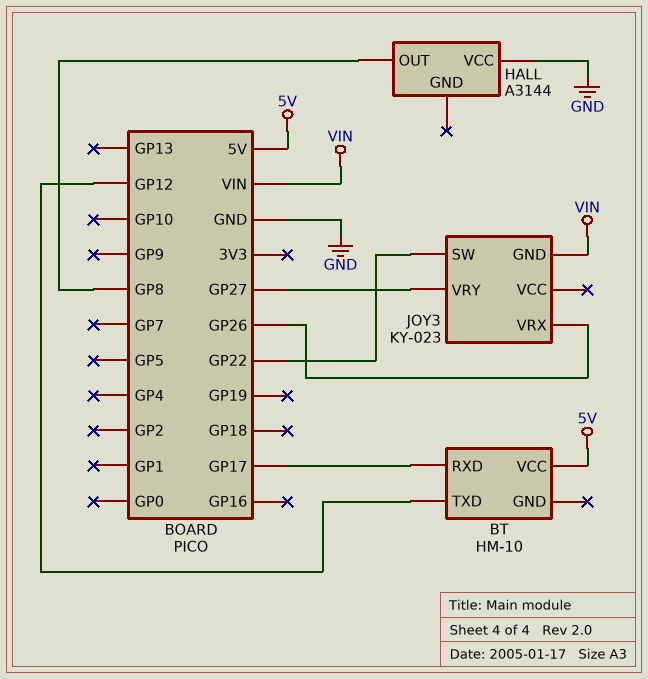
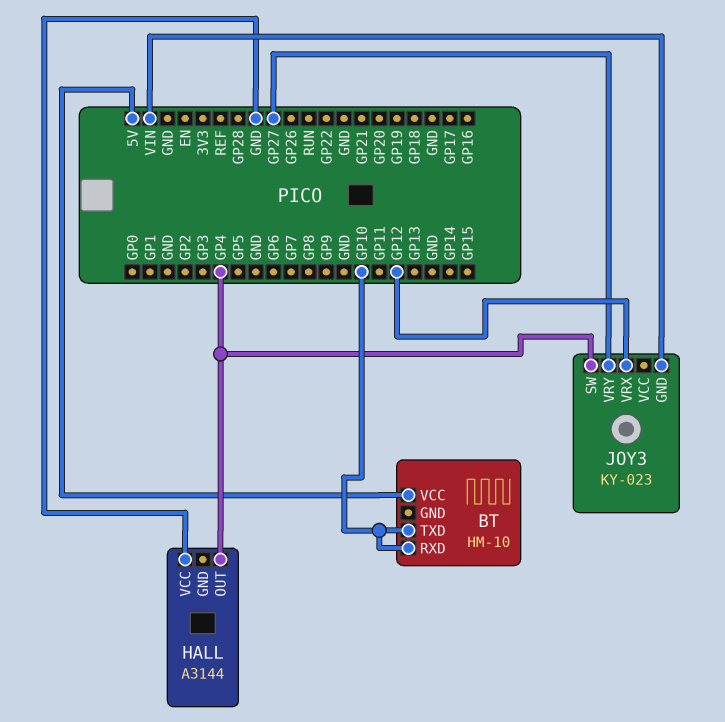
BT pin RXD: GP17 -> GP10
BT pin TXD: GP12 -> GP10
HALL pin OUT: GP8 -> GP4
JOY3 pin SW: GP22 -> GP4
JOY3 pin VRX: GP26 -> GP12

